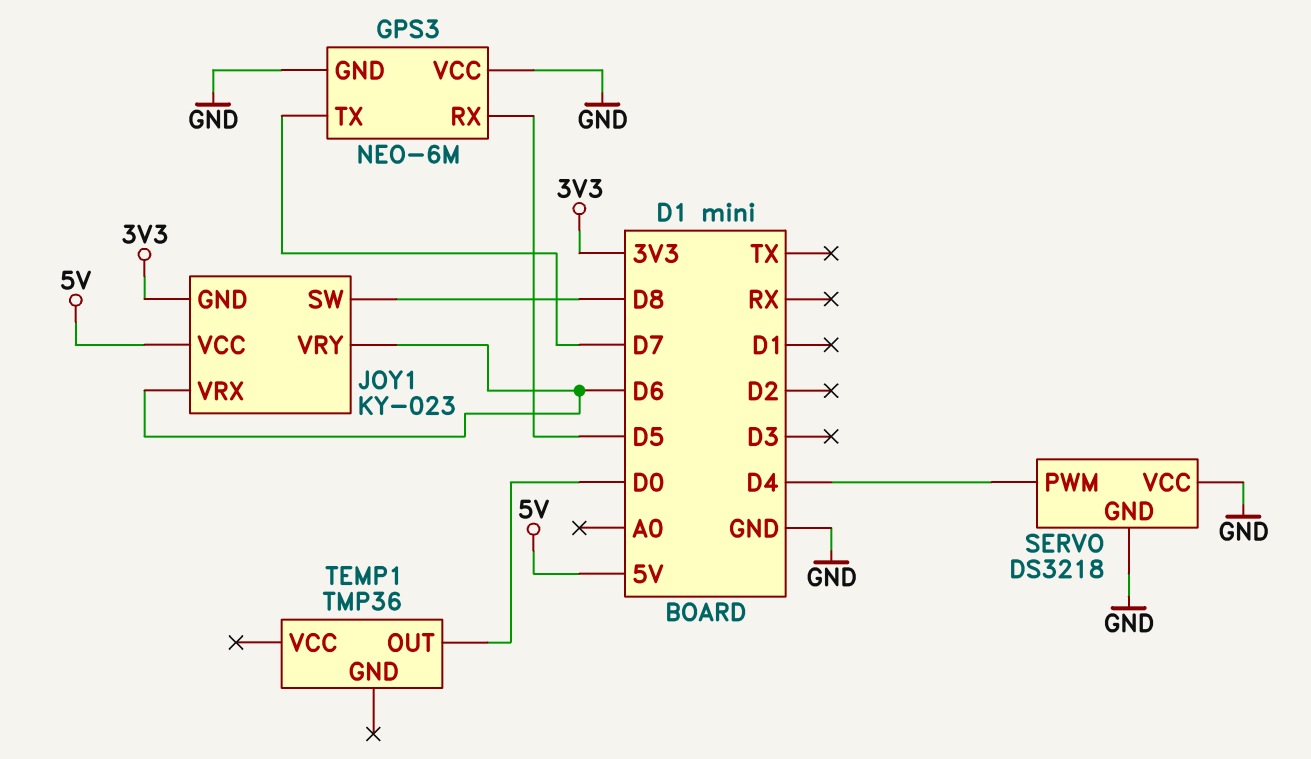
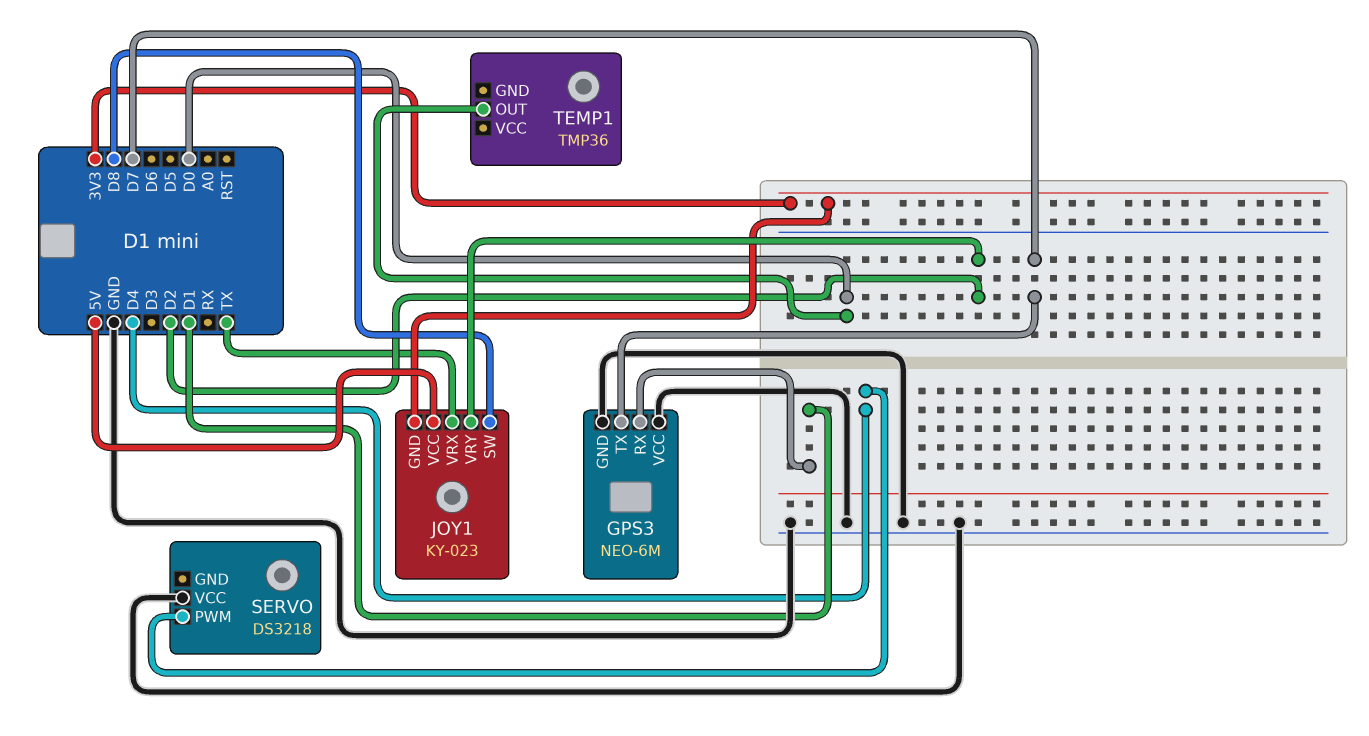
GPS3 pin RX: D5 -> D1
JOY1 pin VRX: D6 -> TX
JOY1 pin VRY: D6 -> D2
SERVO pin GND: GND -> none

